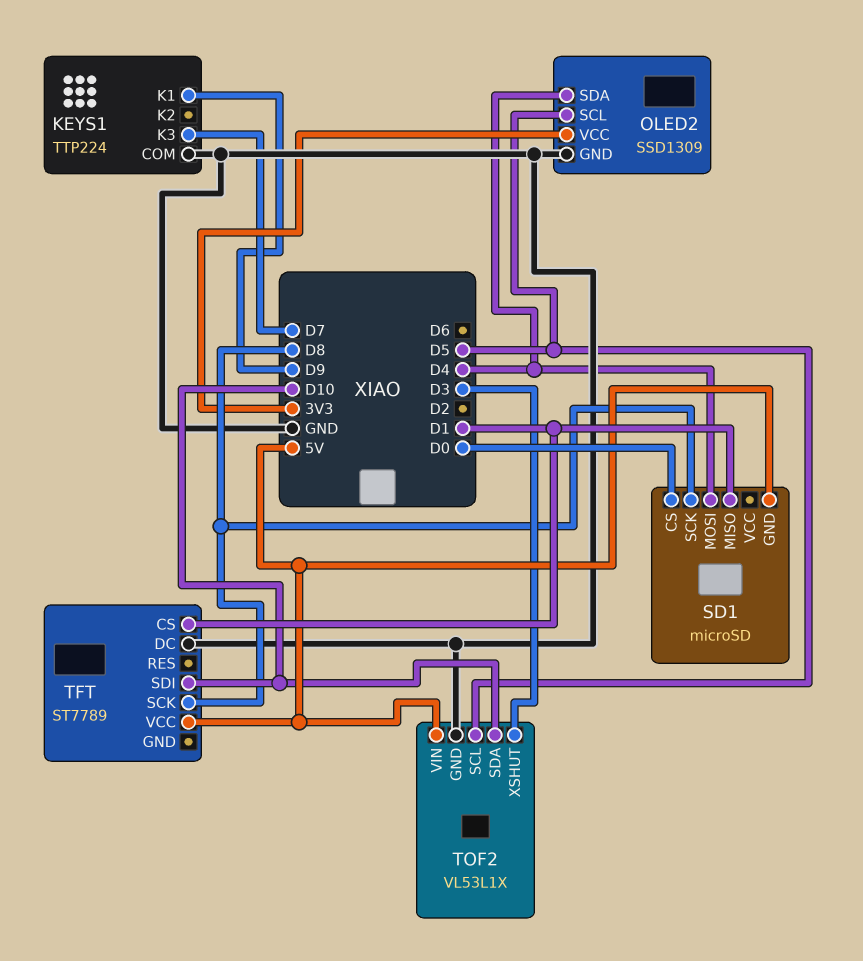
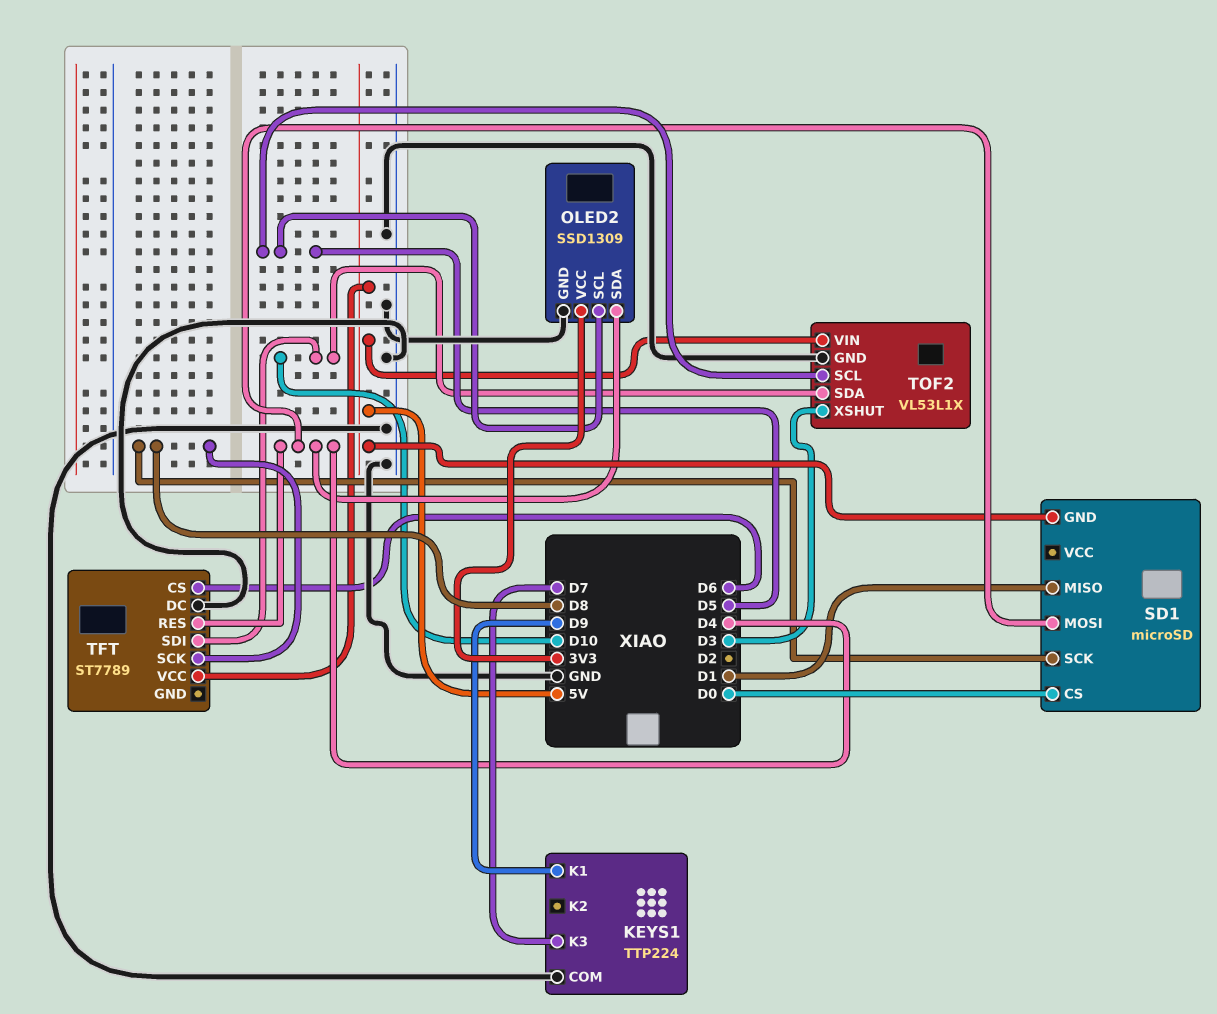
TFT pin CS: D1 -> D6
TFT pin RES: none -> D4

